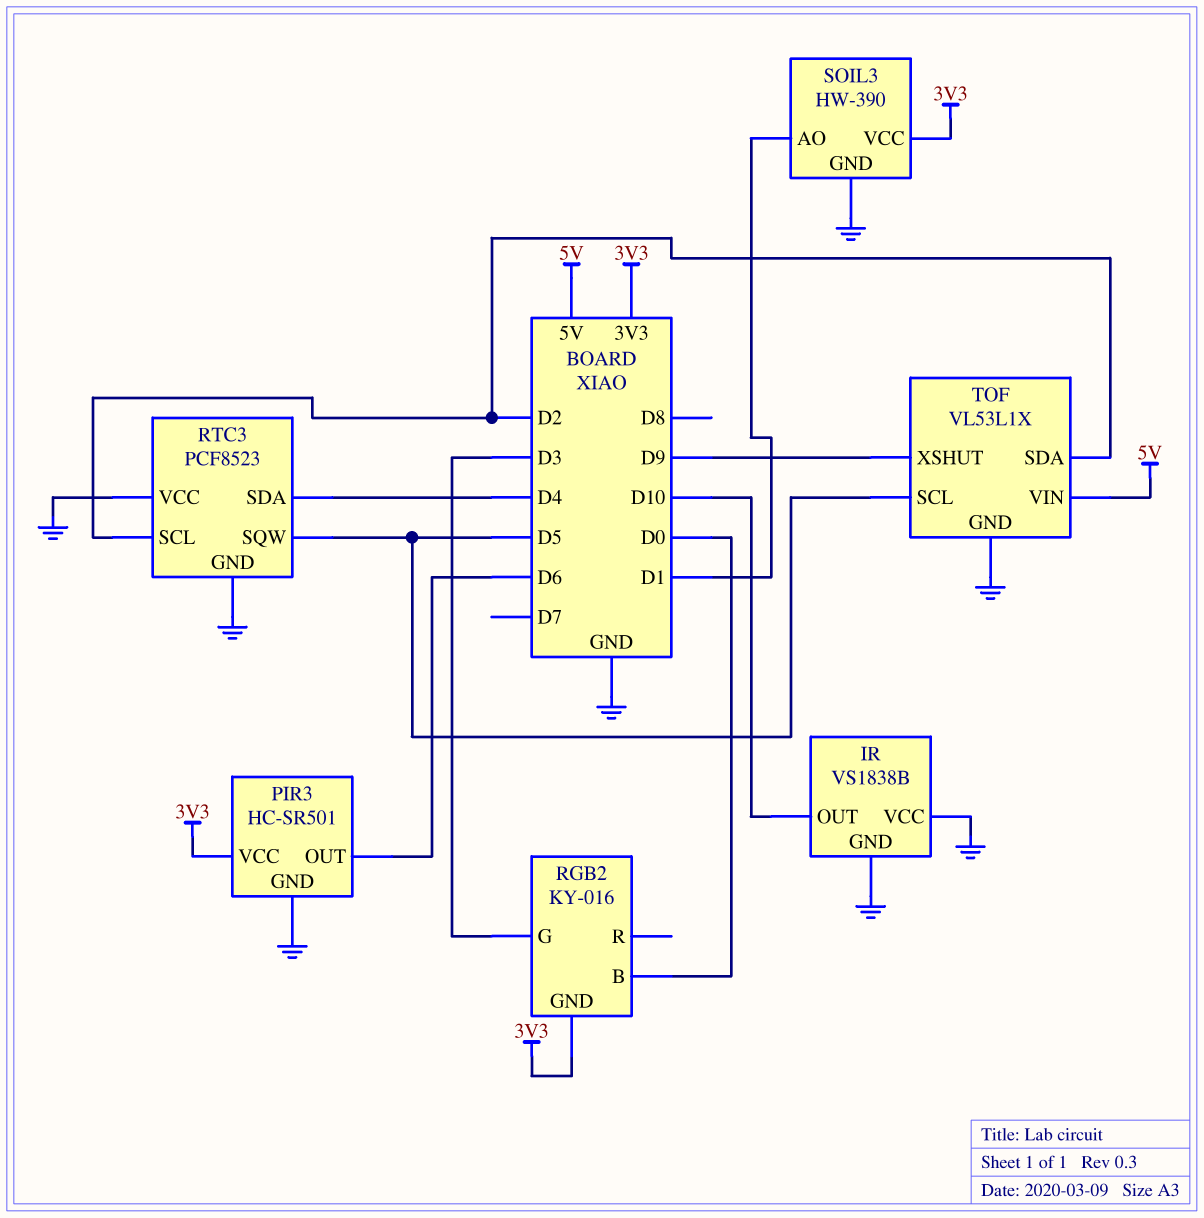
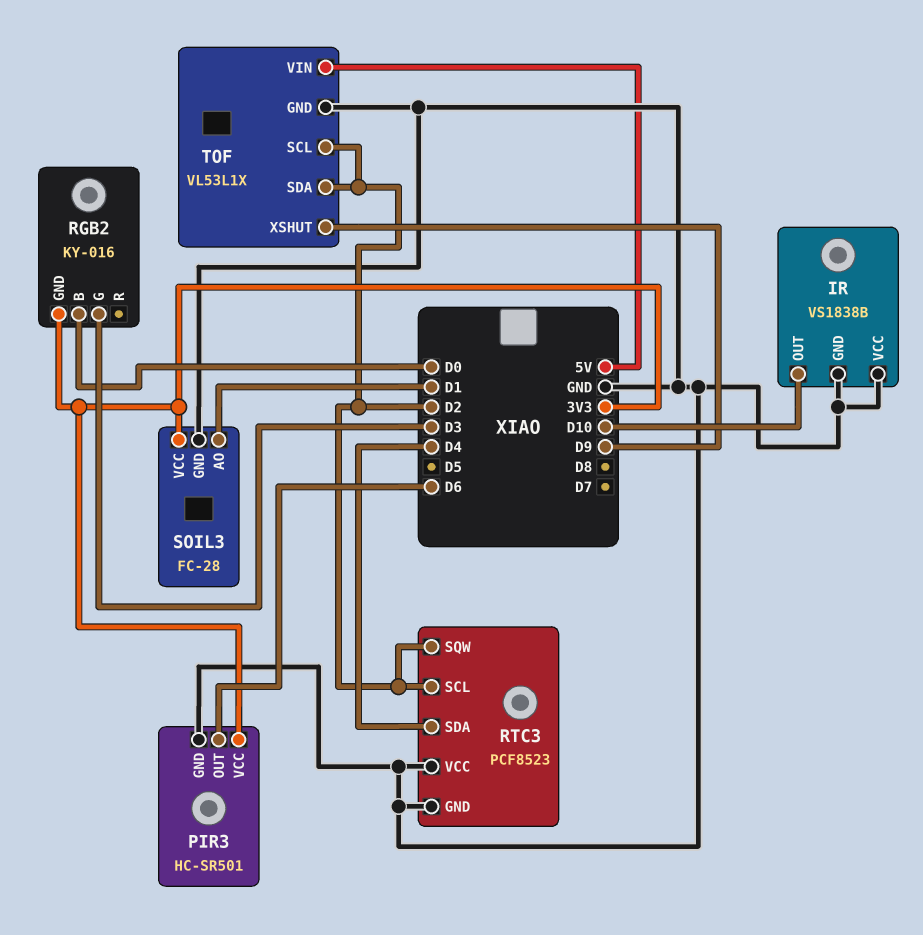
RTC3 pin SQW: D5 -> D2
SOIL3: HW-390 -> FC-28
TOF pin SCL: D5 -> D2

